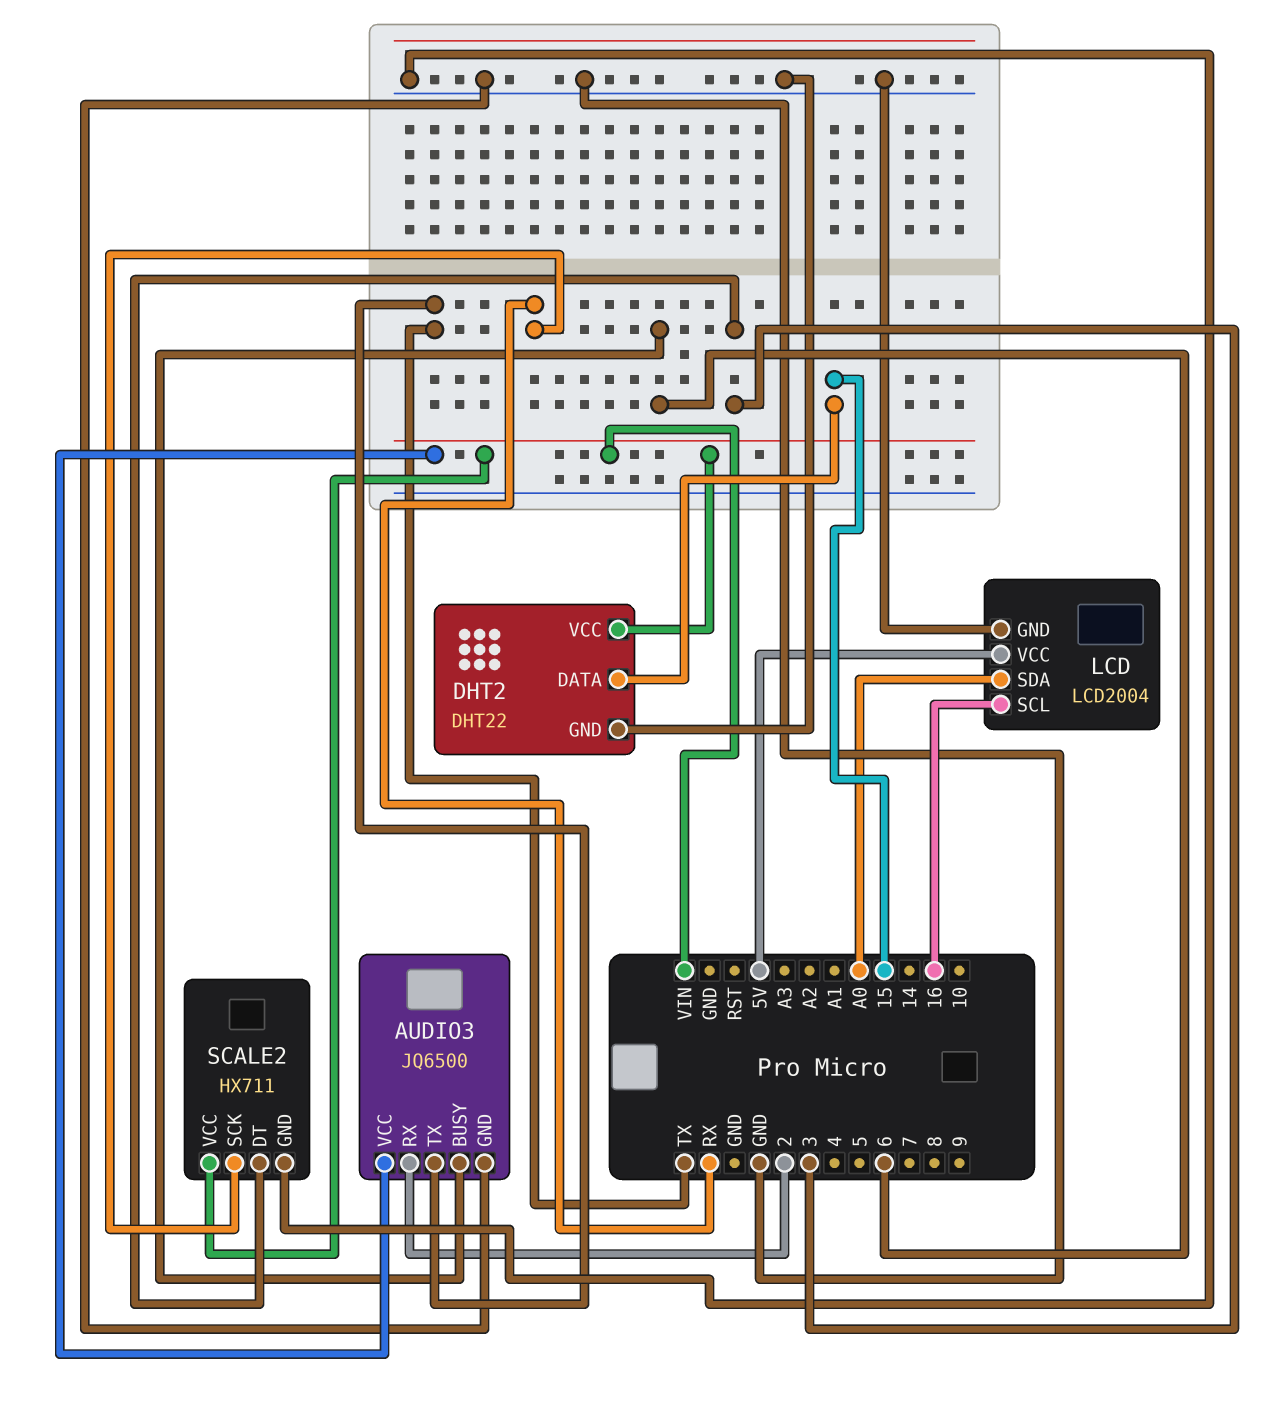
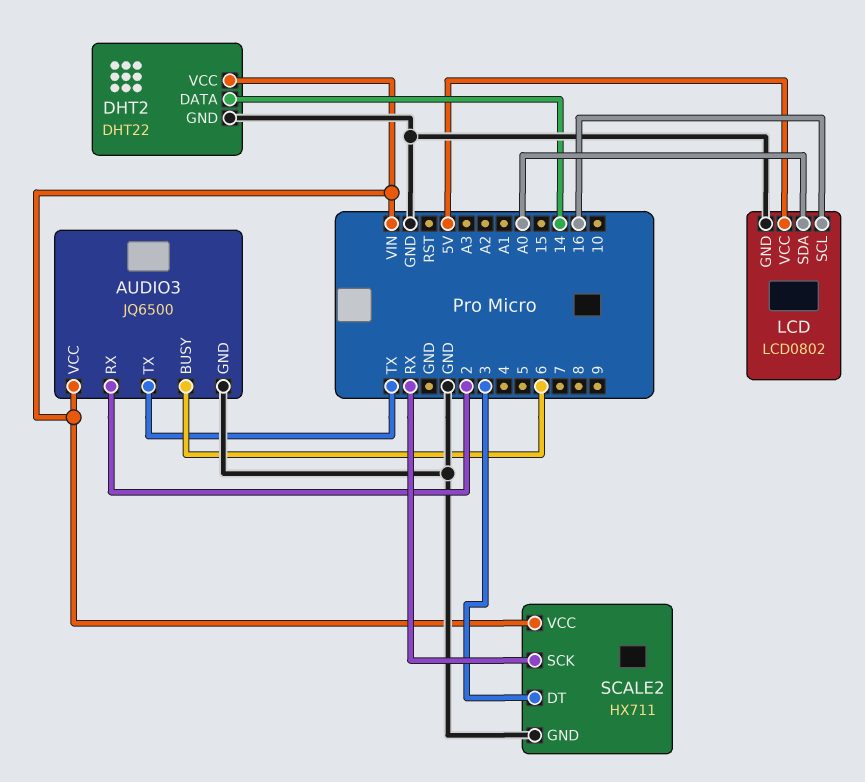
DHT2 pin DATA: 15 -> 14
LCD: LCD2004 -> LCD0802

